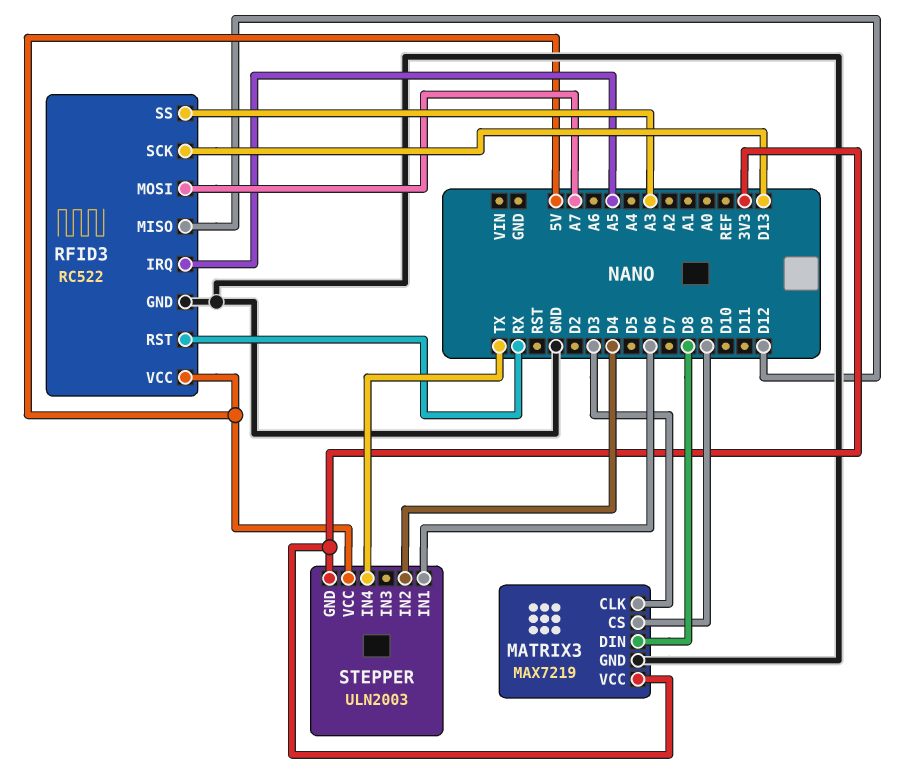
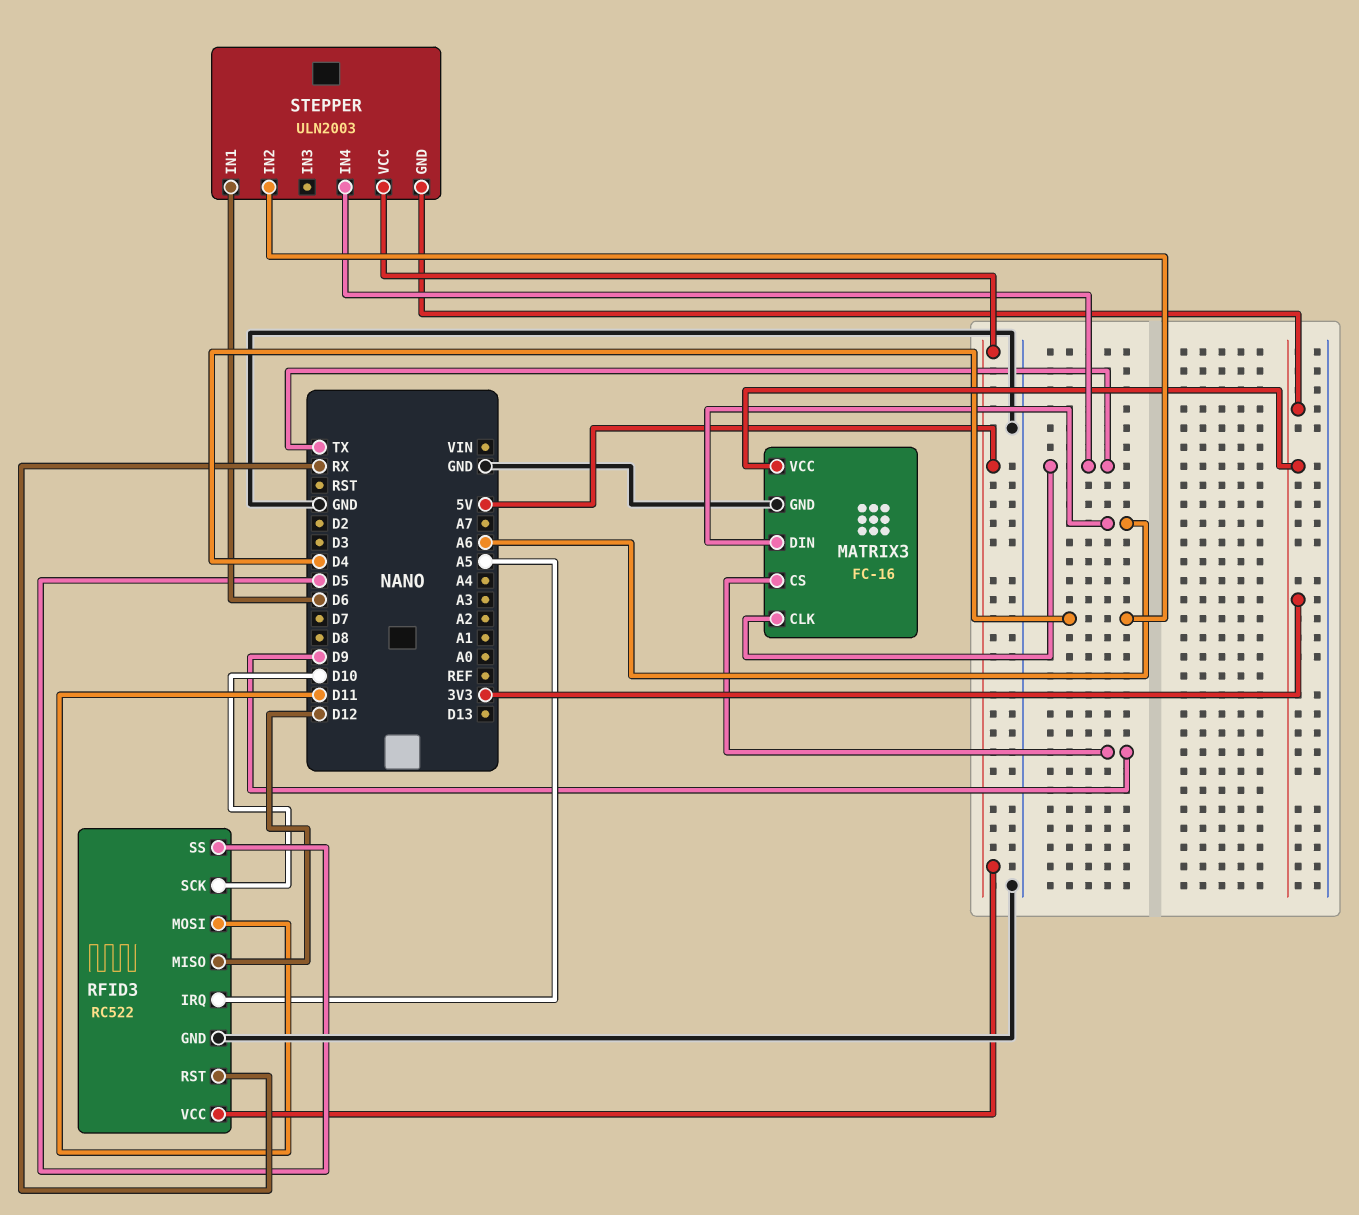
MATRIX3: MAX7219 -> FC-16
MATRIX3 pin CLK: D3 -> TX
MATRIX3 pin DIN: D8 -> A6
RFID3 pin MOSI: A7 -> D11
RFID3 pin SCK: D13 -> D10
RFID3 pin SS: A3 -> D5

